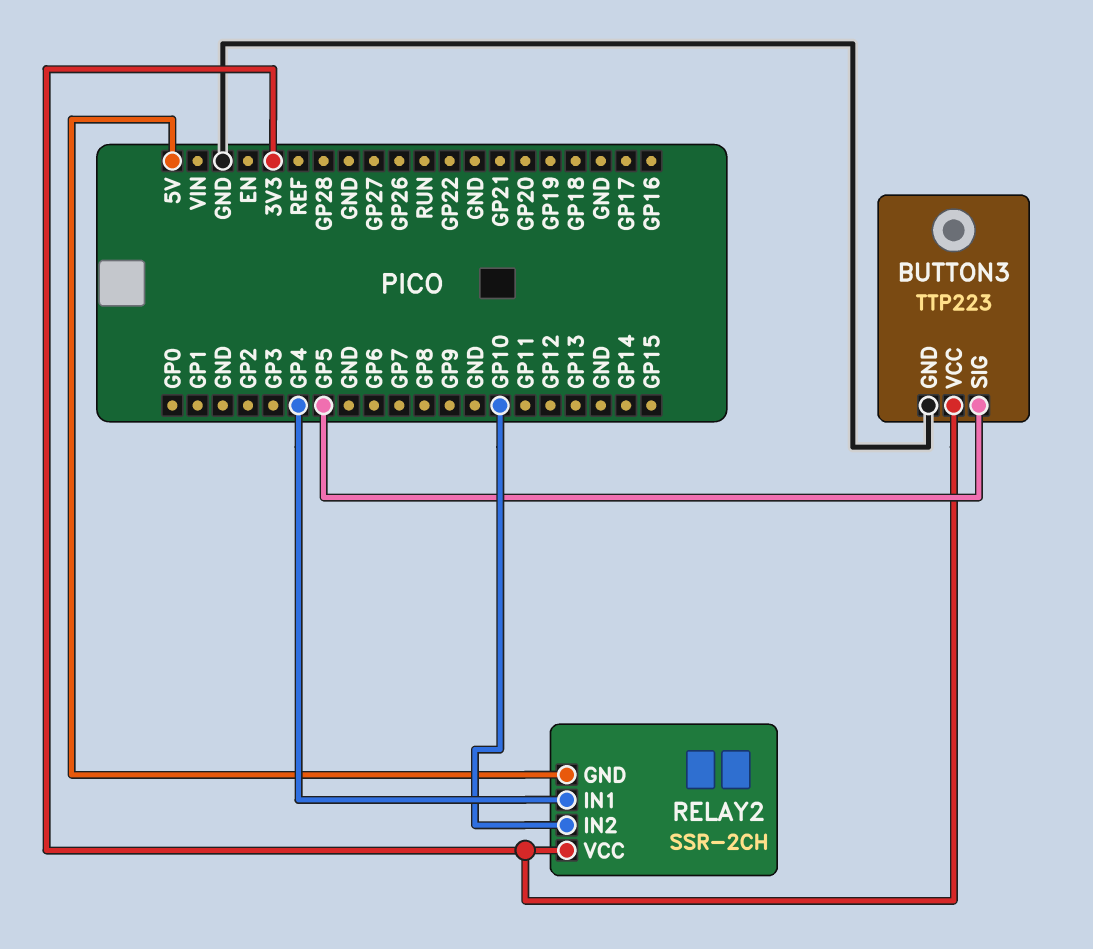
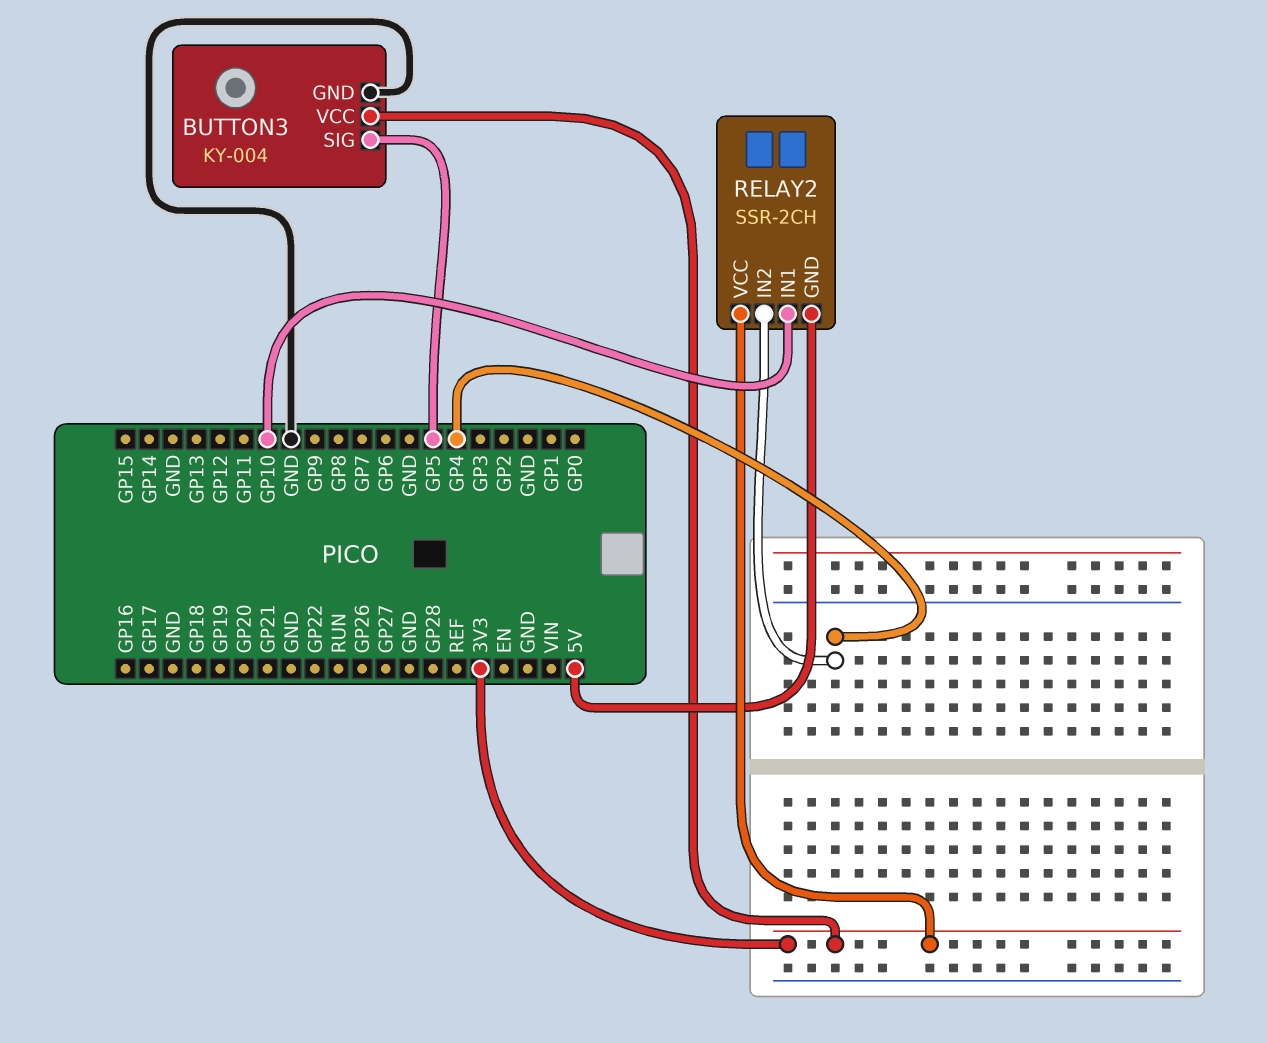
BUTTON3: TTP223 -> KY-004
RELAY2 pin IN1: GP4 -> GP10
RELAY2 pin IN2: GP10 -> GP4

